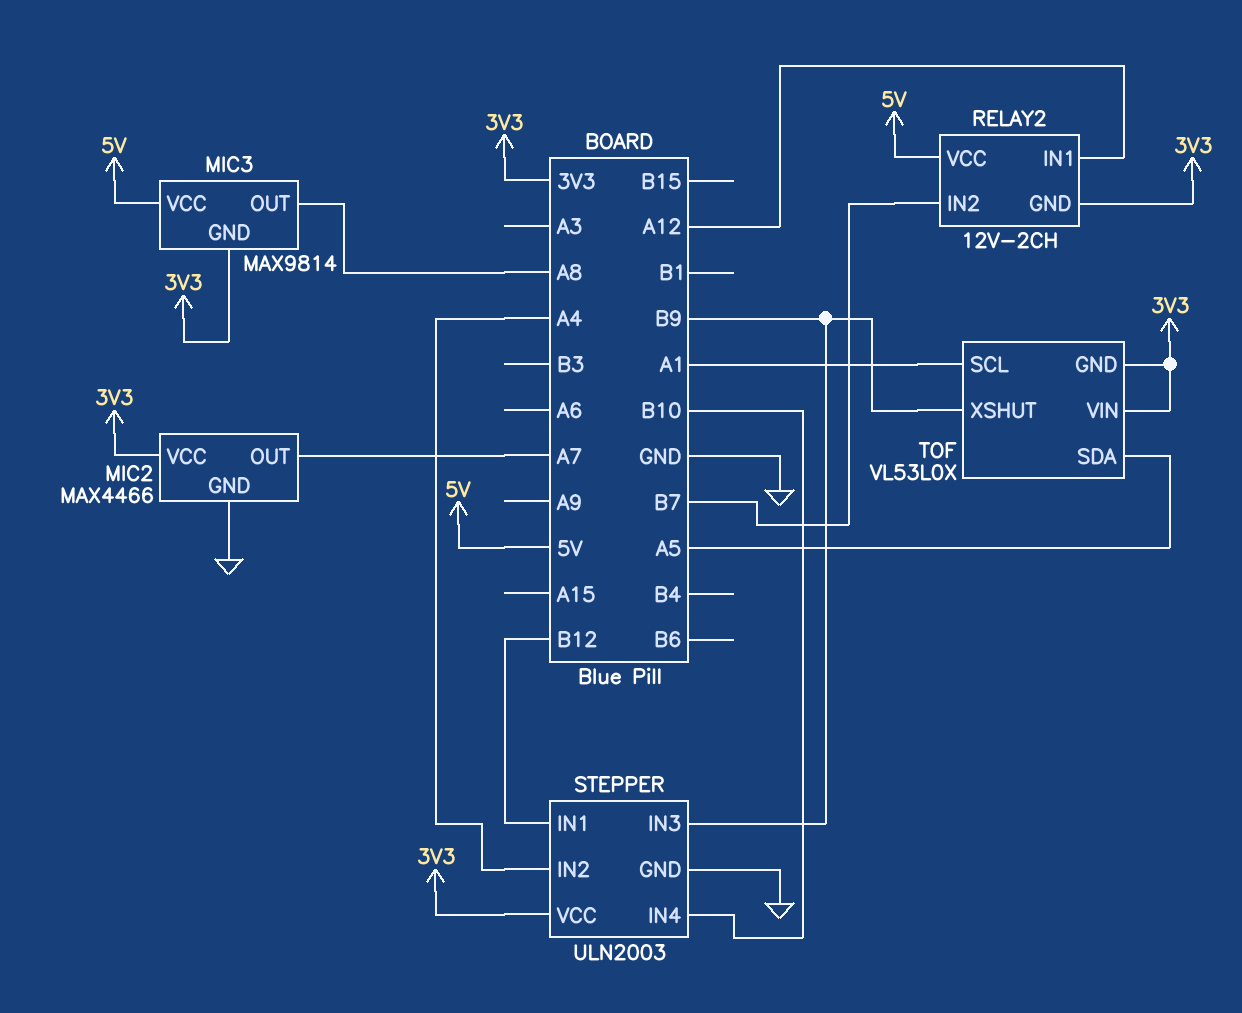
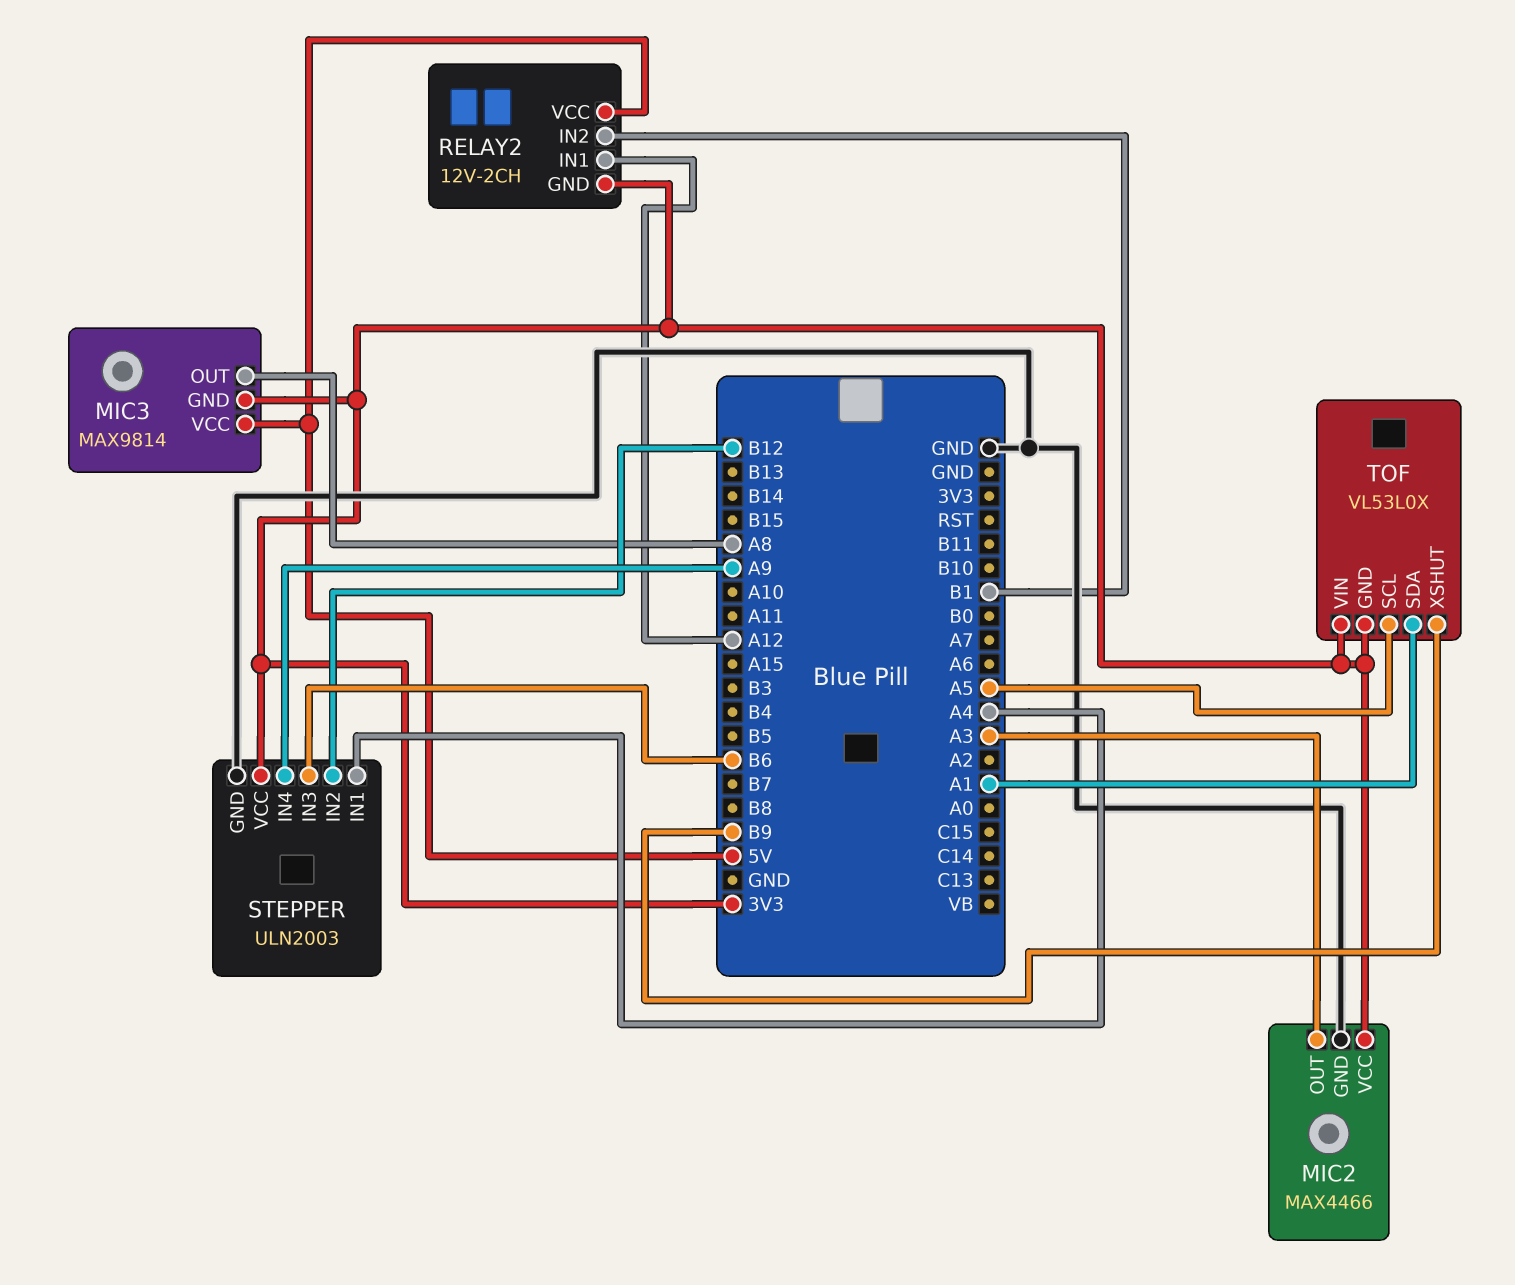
MIC2 pin OUT: A7 -> A3
RELAY2 pin IN2: B7 -> B1
STEPPER pin IN1: B12 -> A4
STEPPER pin IN2: A4 -> B12
STEPPER pin IN3: B9 -> B6
STEPPER pin IN4: B10 -> A9
TOF pin SCL: A1 -> A5
TOF pin SDA: A5 -> A1

